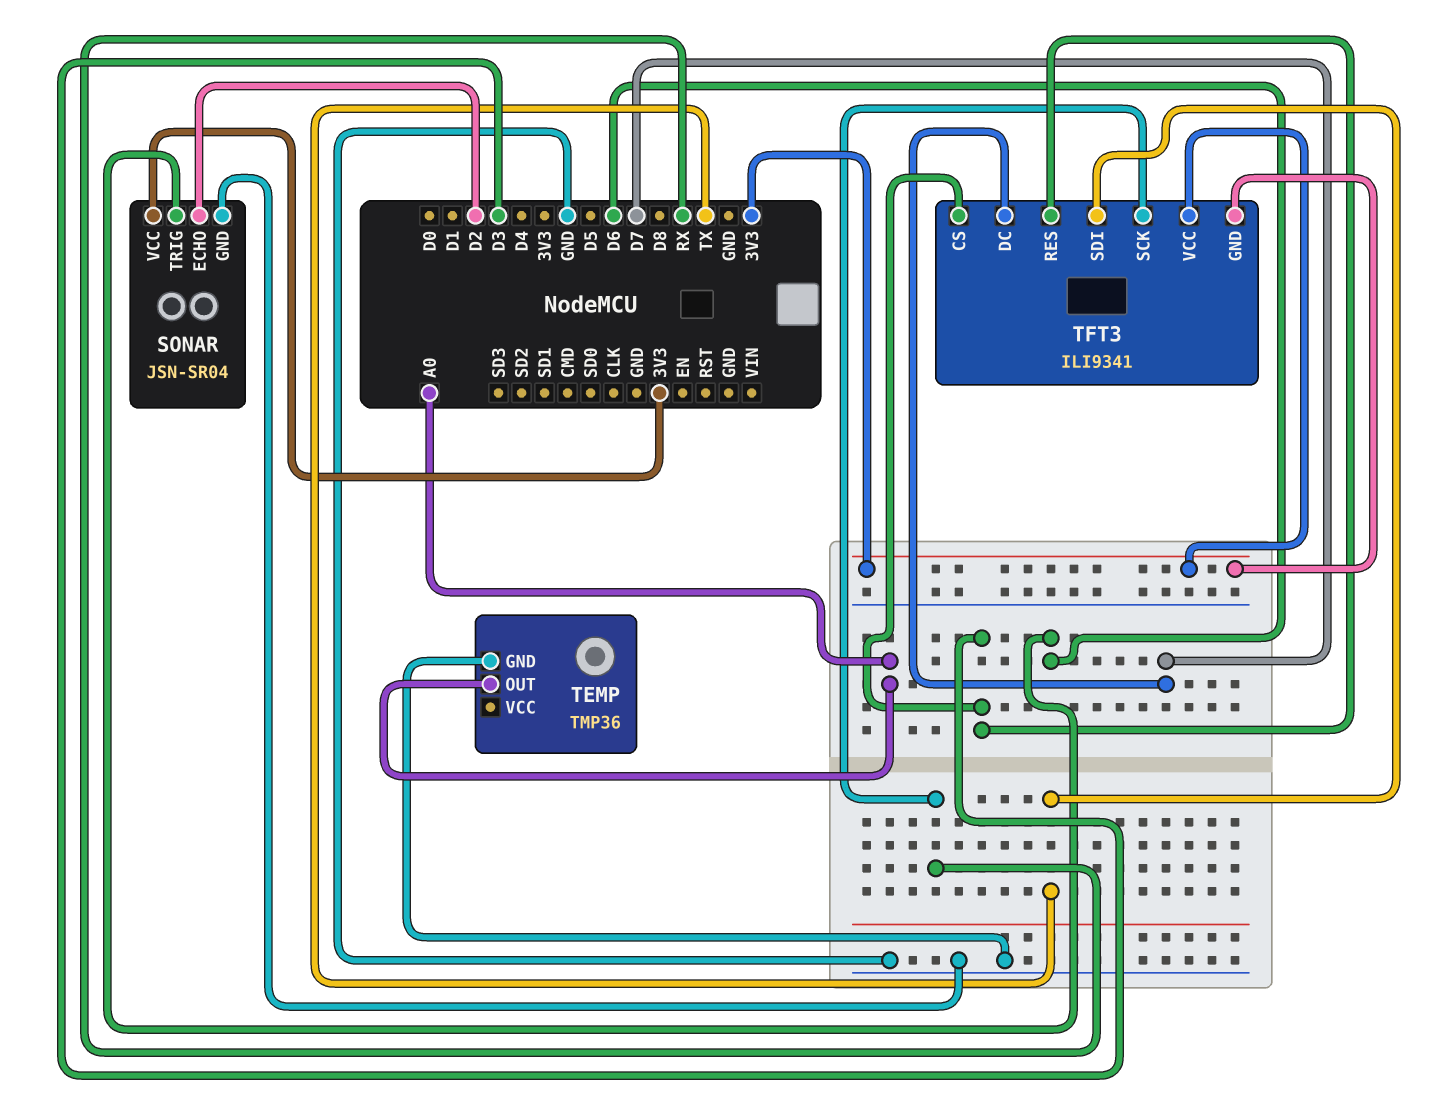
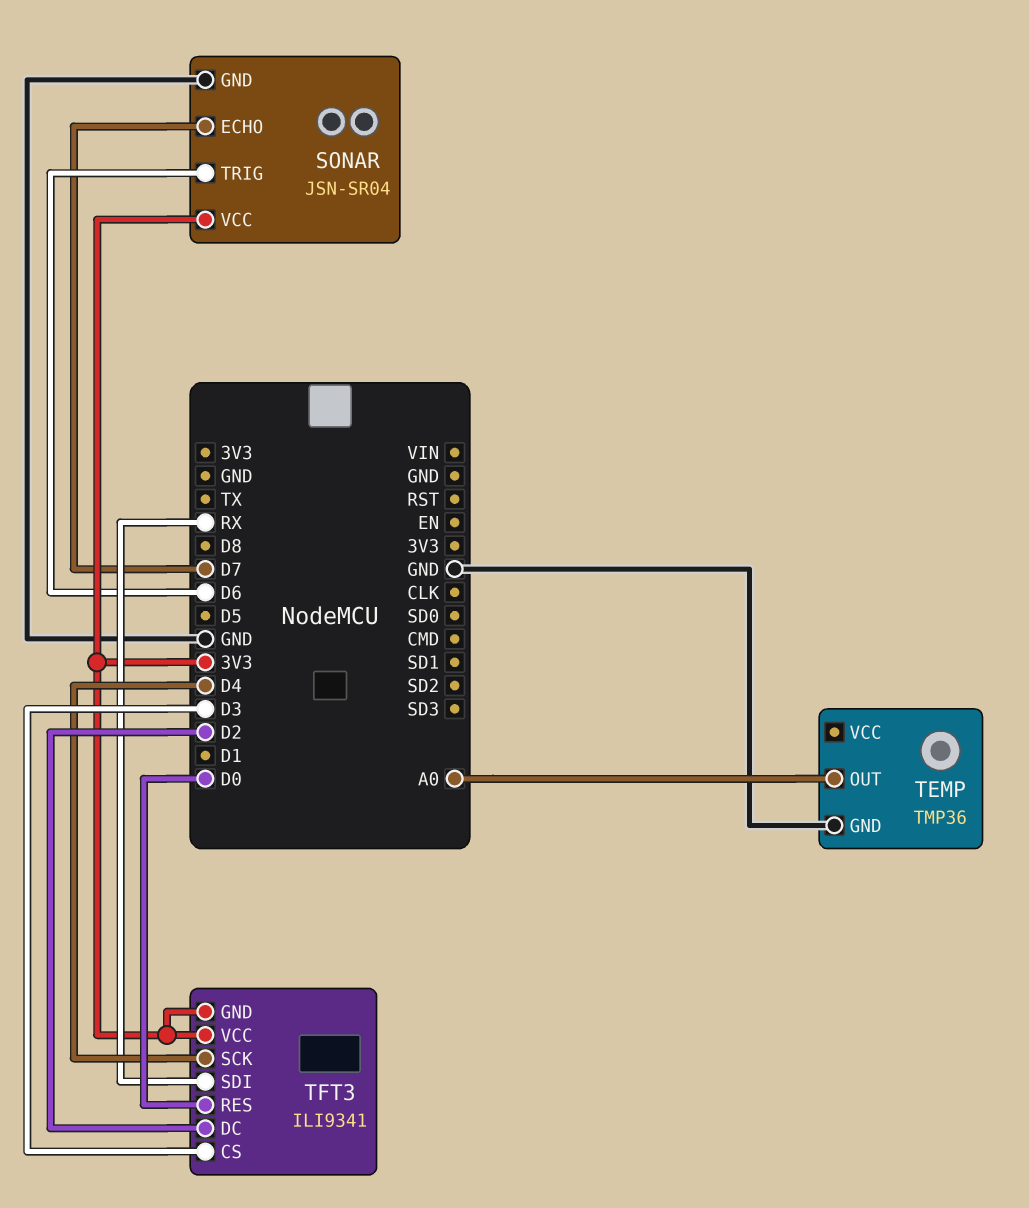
SONAR pin ECHO: D2 -> D7
TFT3 pin DC: D7 -> D2
TFT3 pin RES: D3 -> D0
TFT3 pin SCK: RX -> D4
TFT3 pin SDI: TX -> RX

